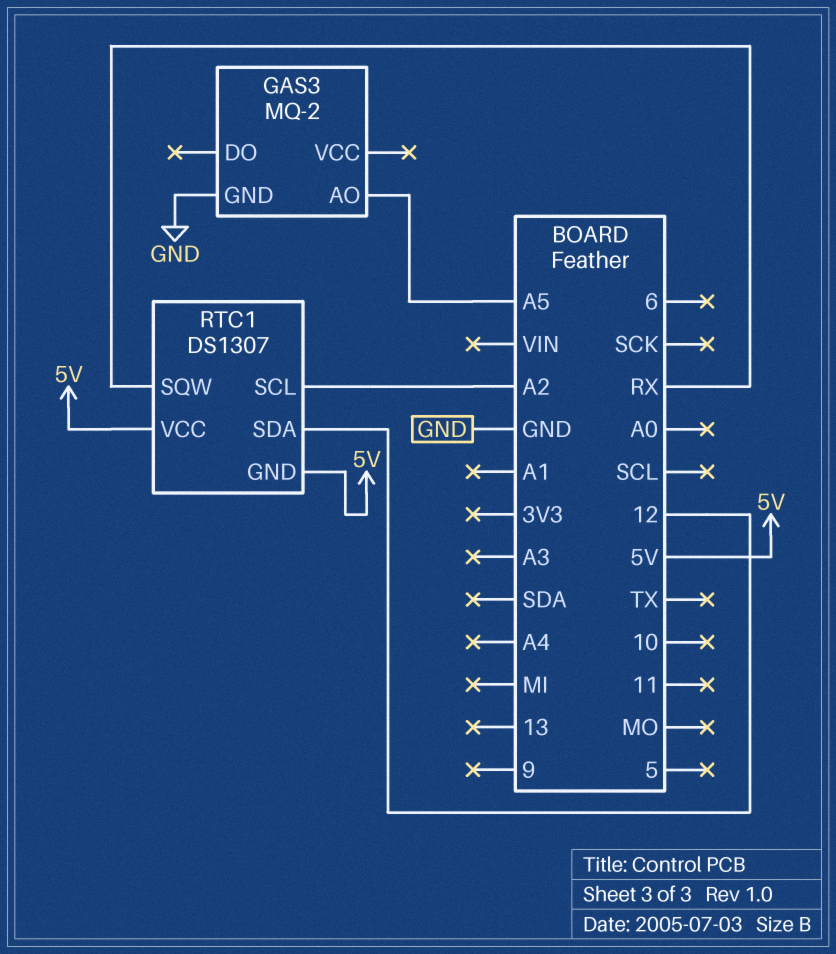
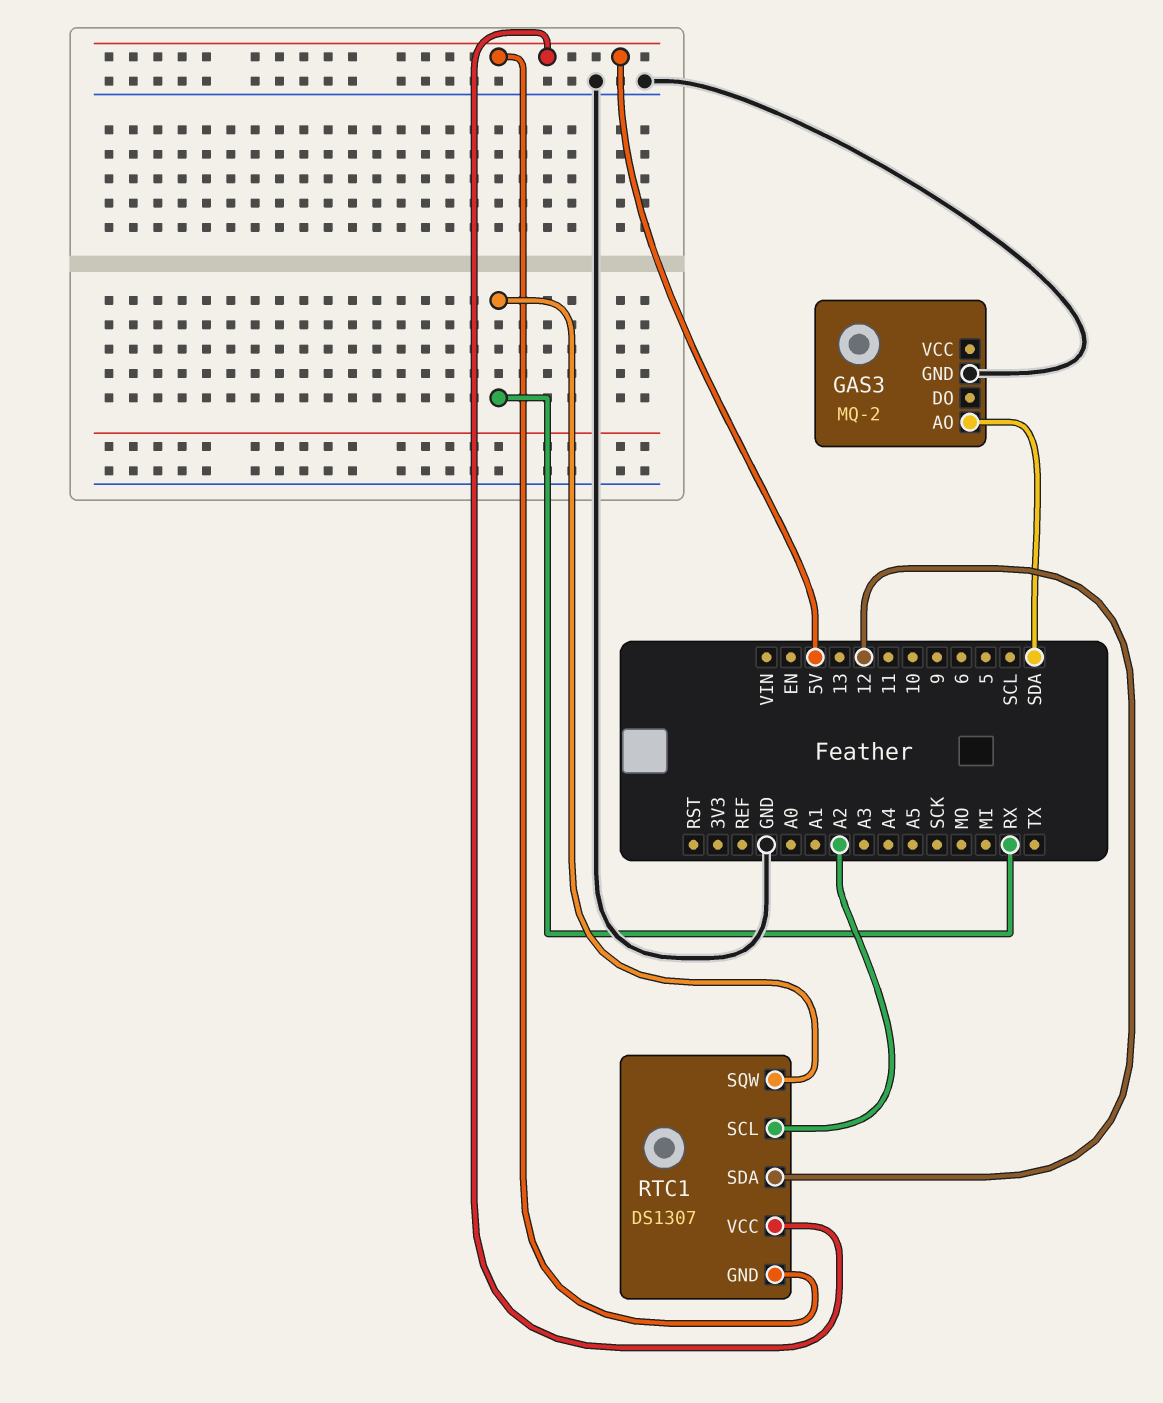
GAS3 pin AO: A5 -> SDA

